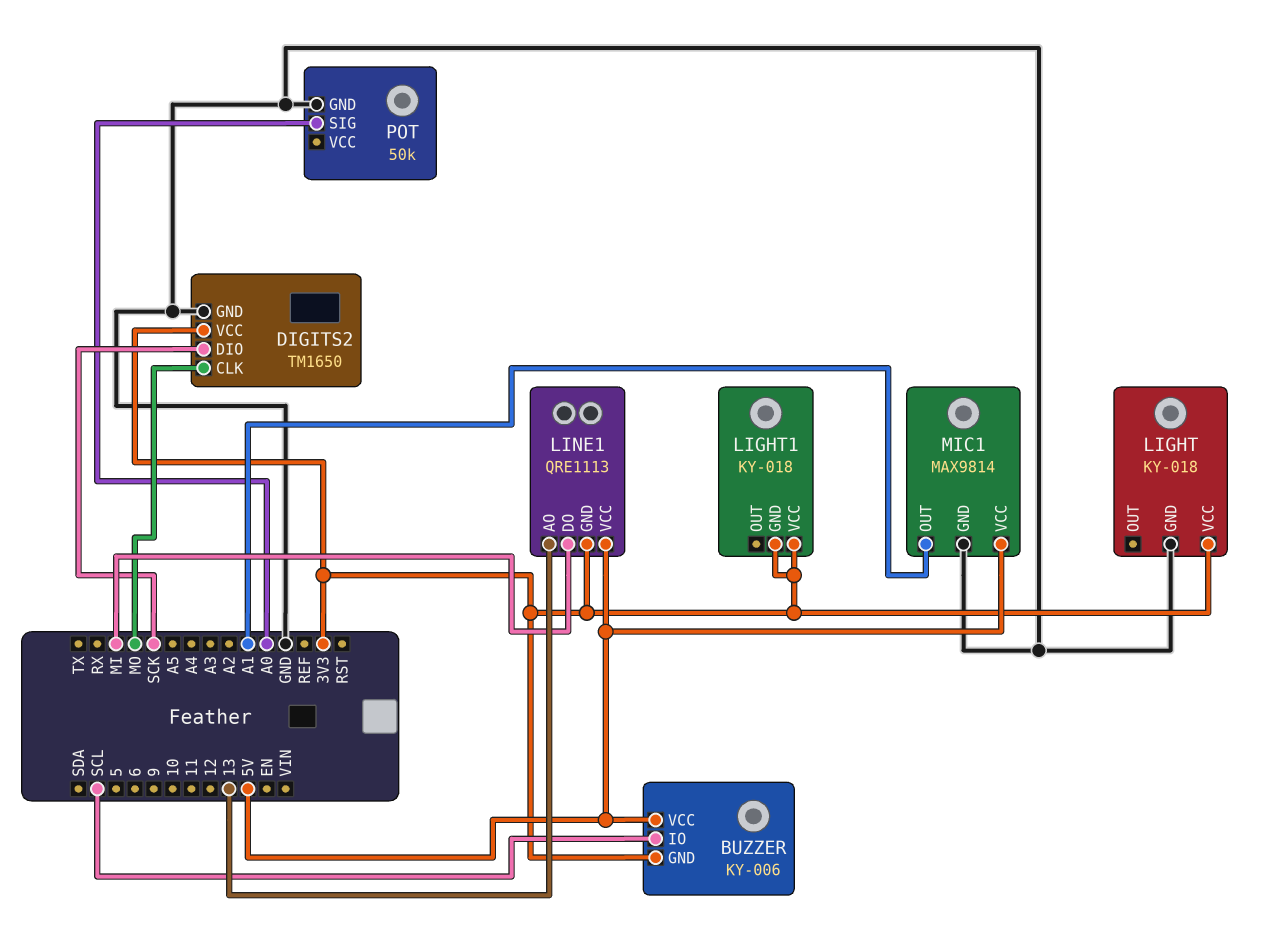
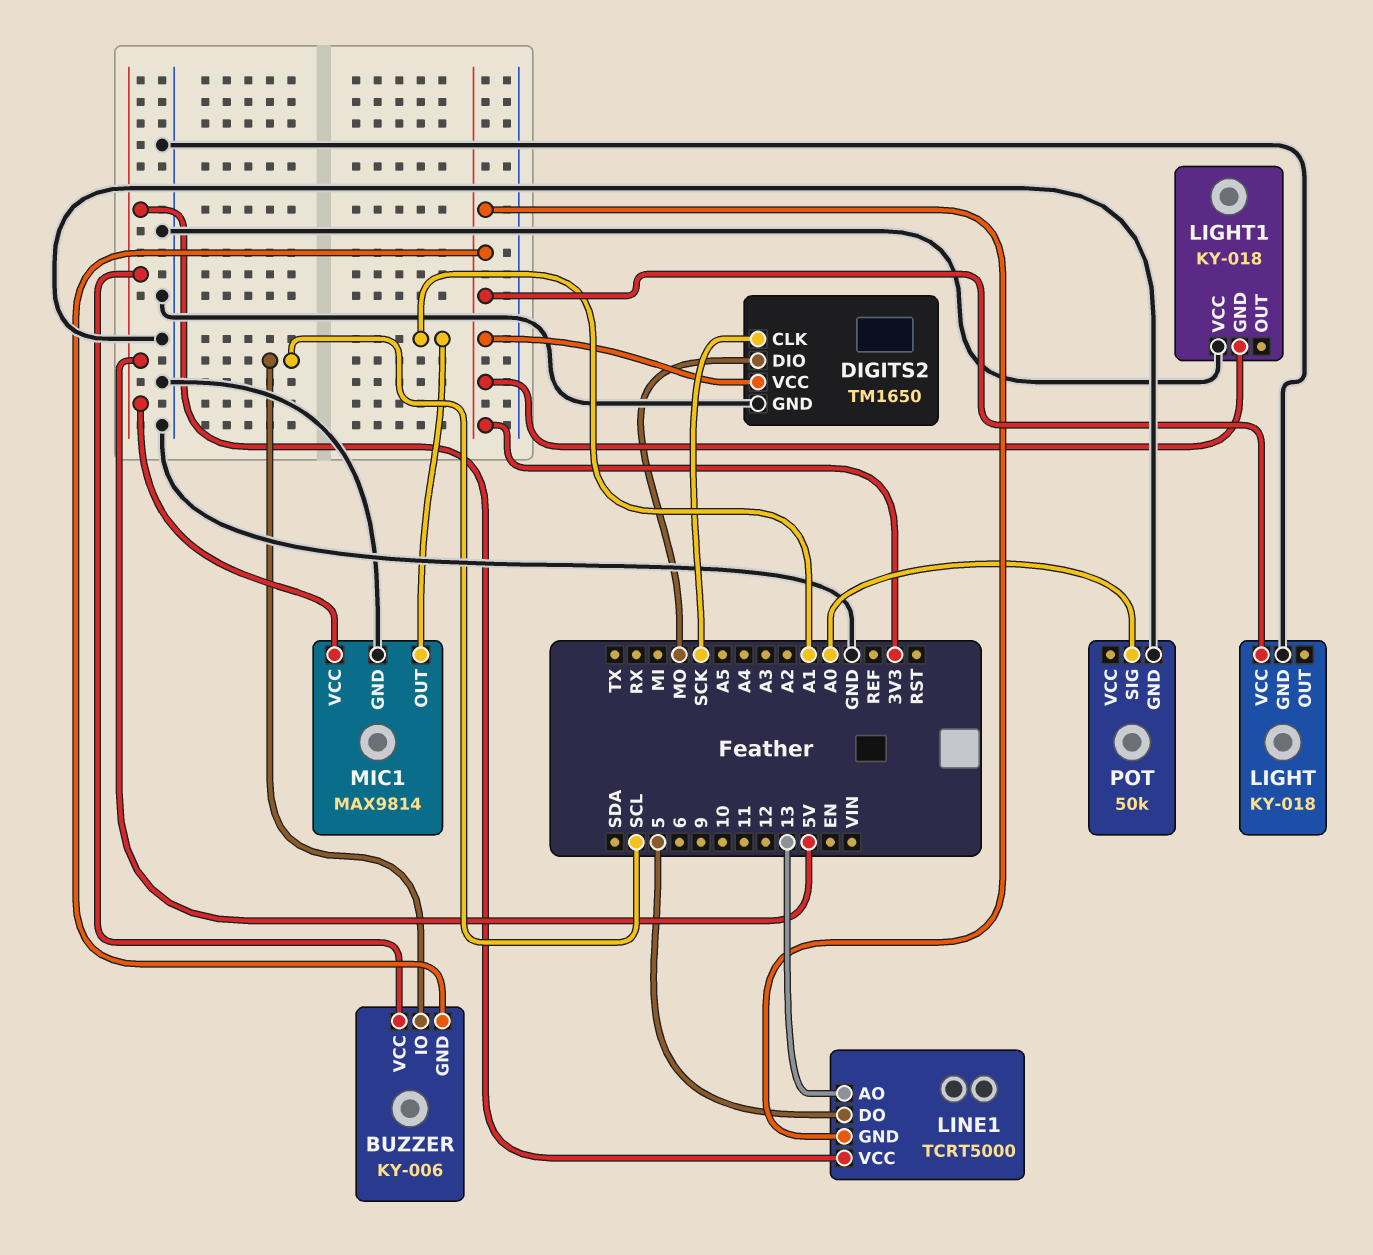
DIGITS2 pin CLK: MO -> SCK
DIGITS2 pin DIO: SCK -> MO
LIGHT1 pin VCC: 3V3 -> GND
LINE1: QRE1113 -> TCRT5000
LINE1 pin DO: MI -> 5

